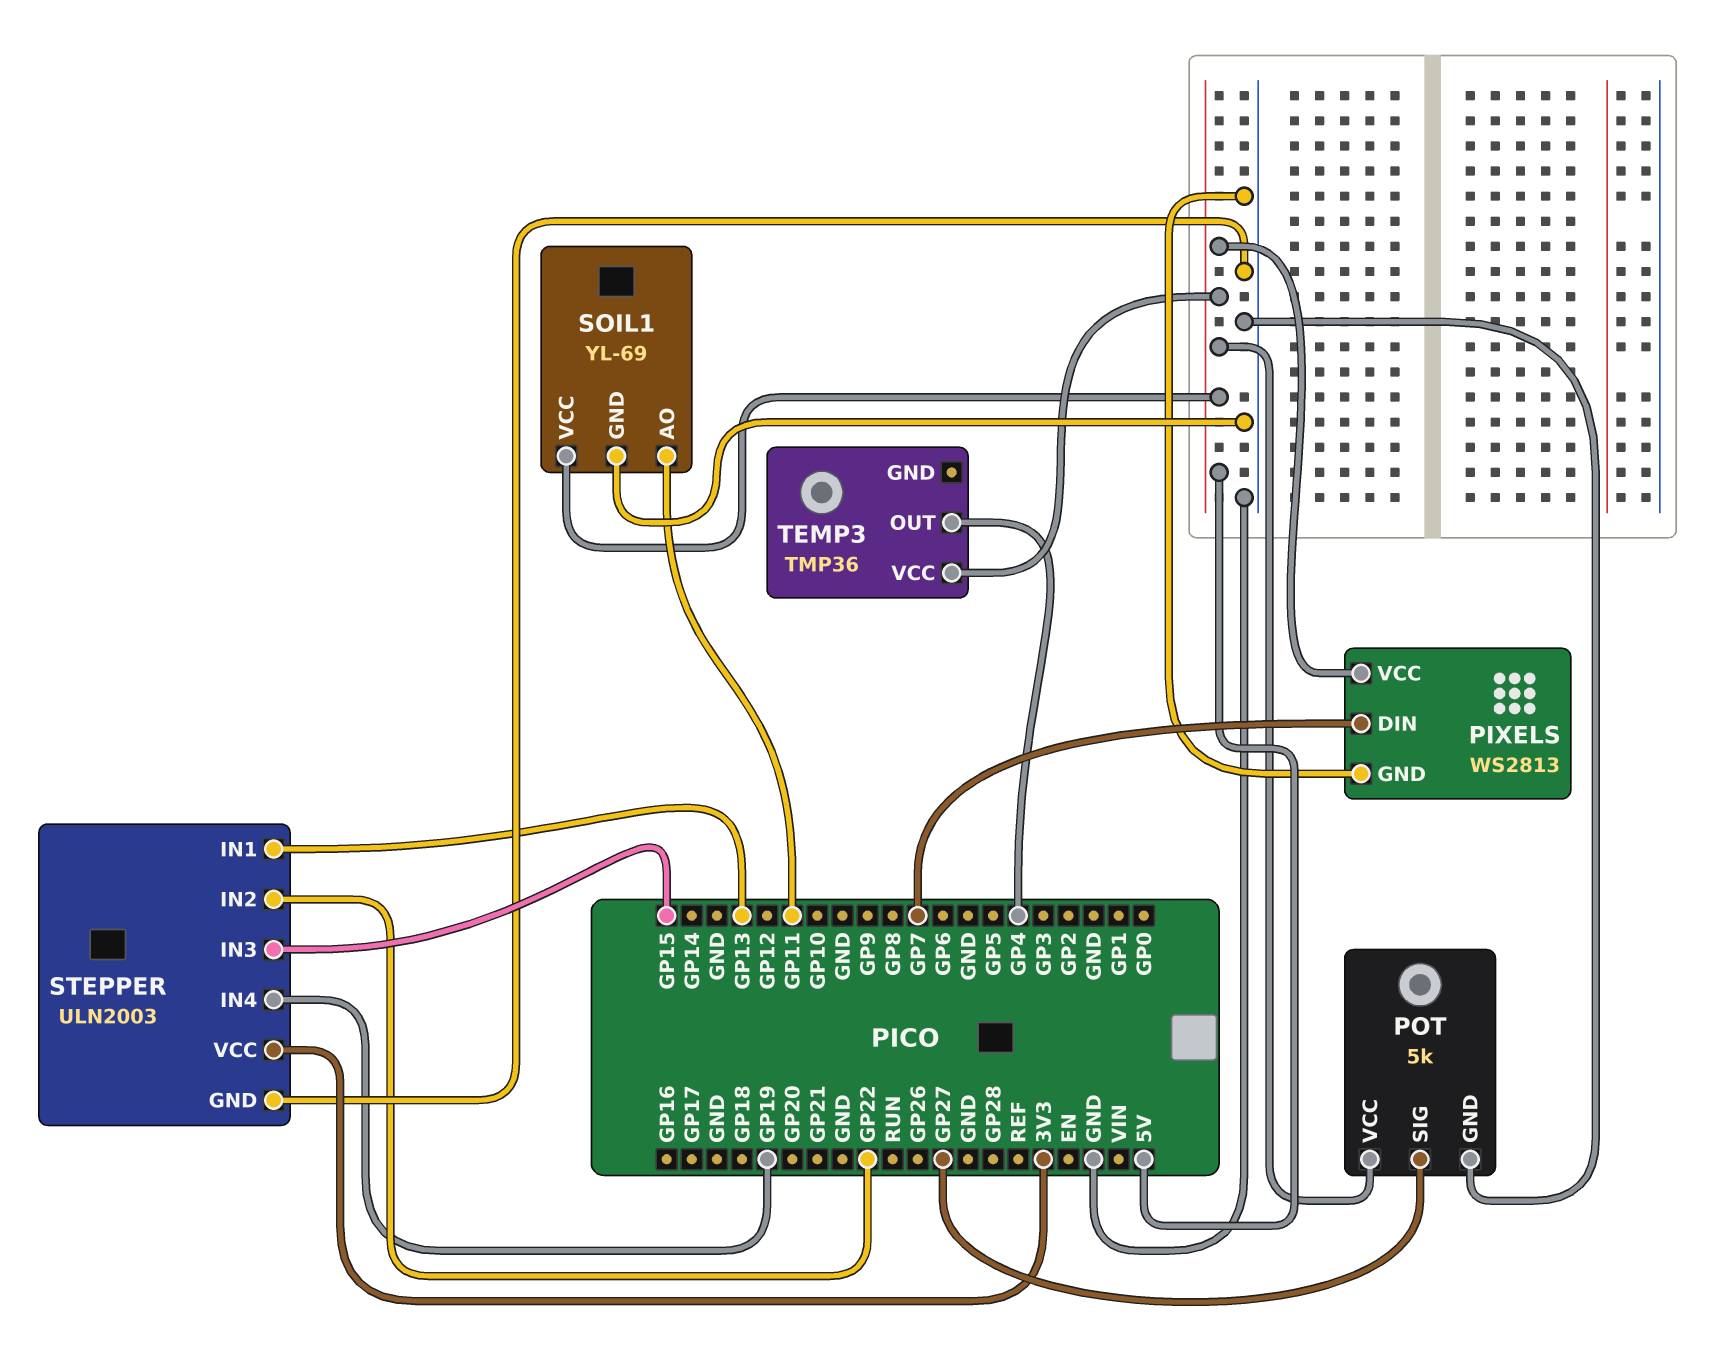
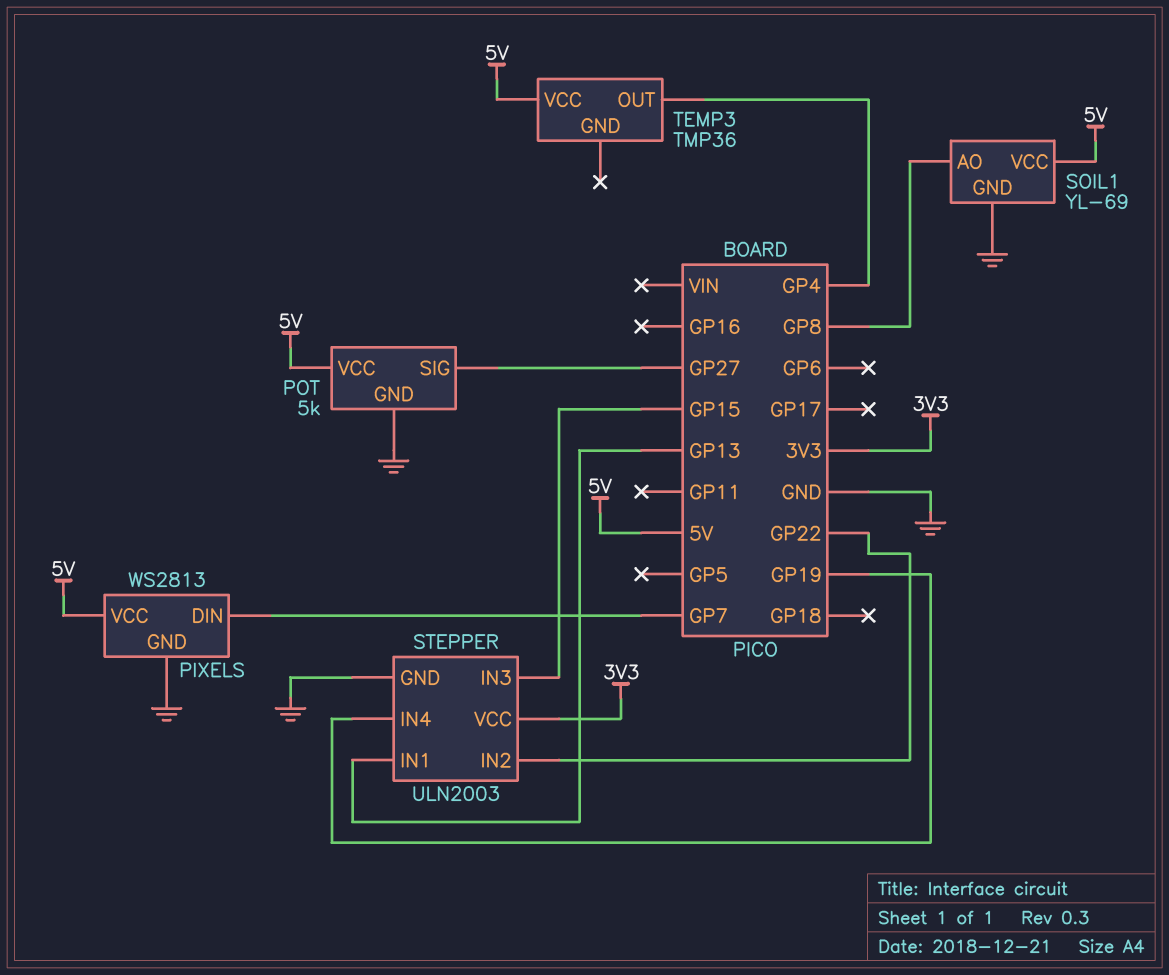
SOIL1 pin AO: GP11 -> GP8

